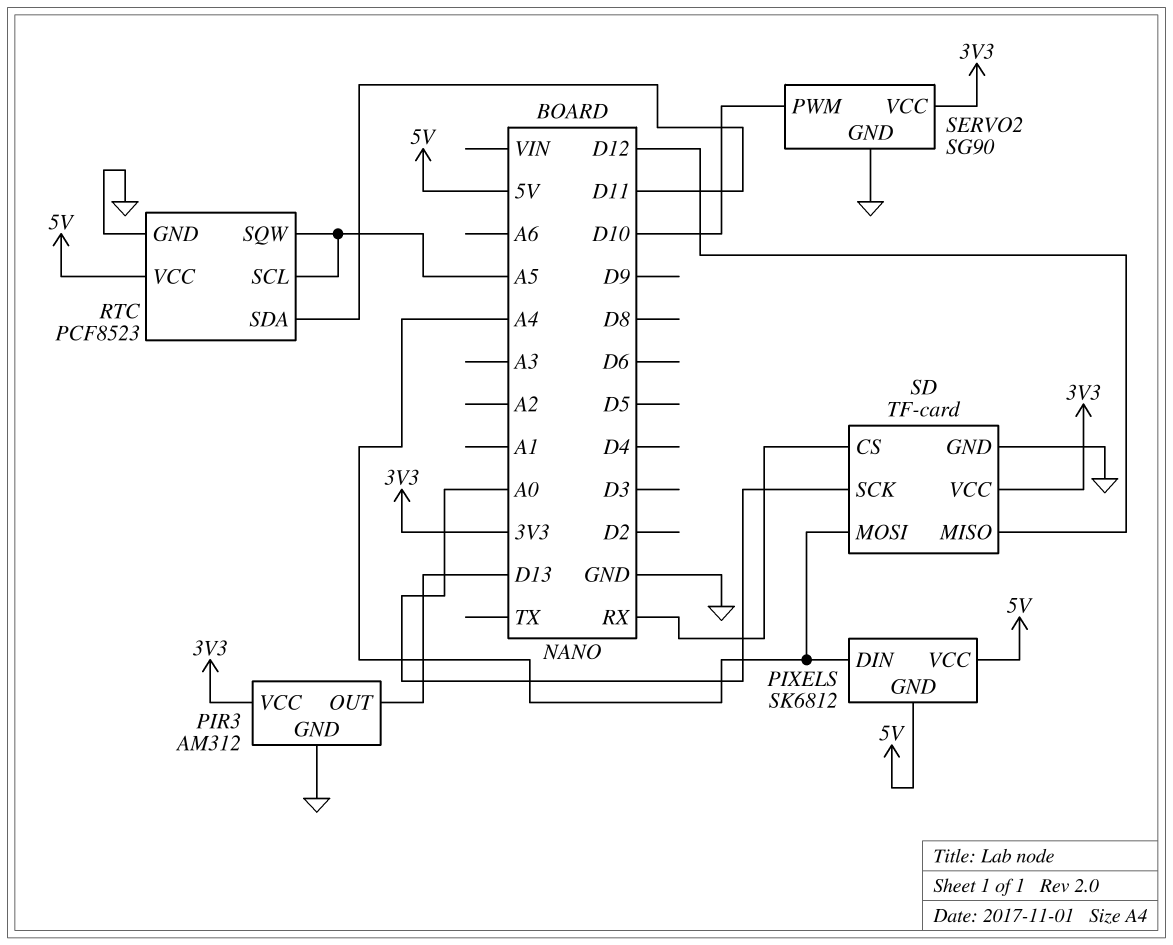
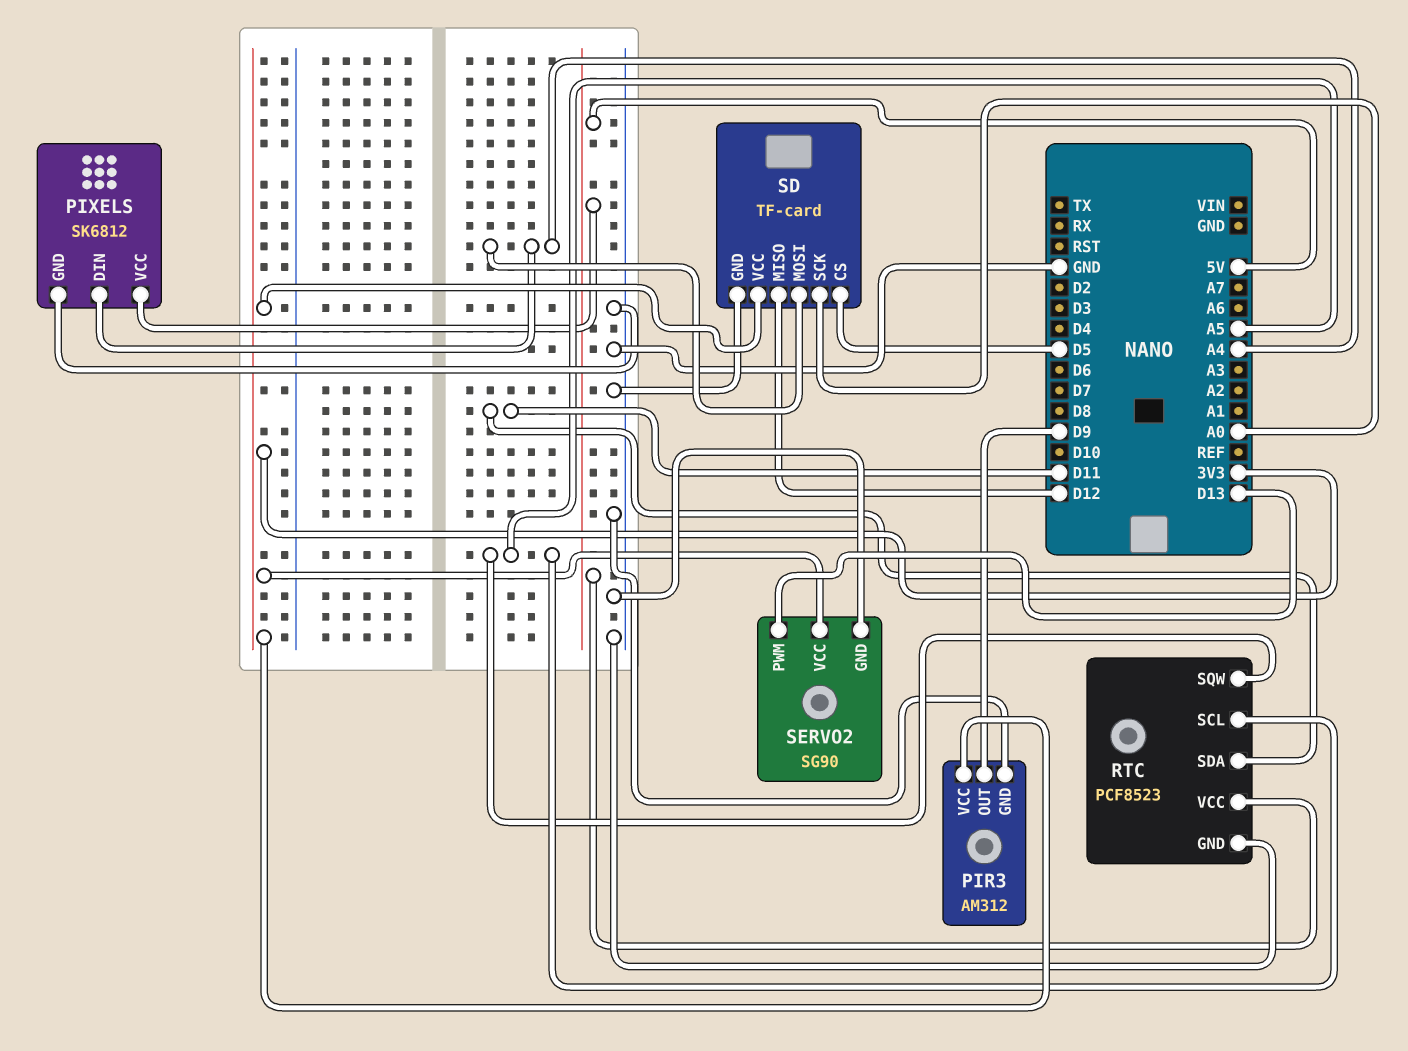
PIR3 pin OUT: D13 -> D9
PIXELS pin GND: 5V -> GND
SD pin CS: RX -> D5
SERVO2 pin PWM: D10 -> D13

